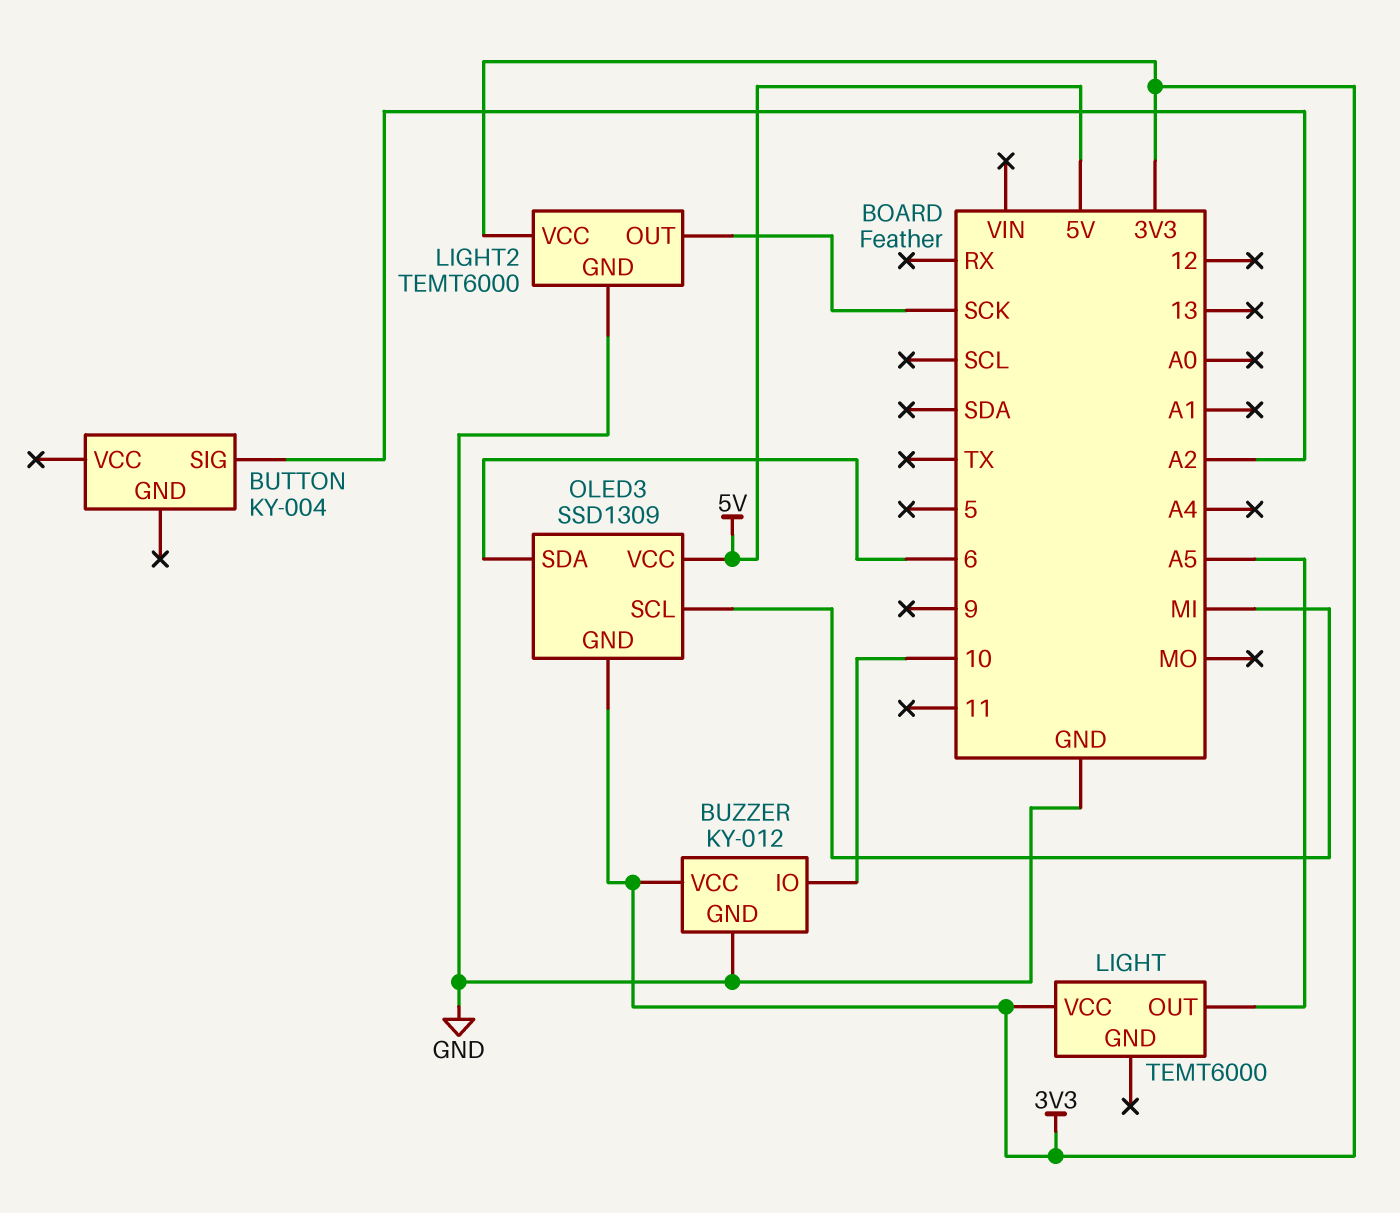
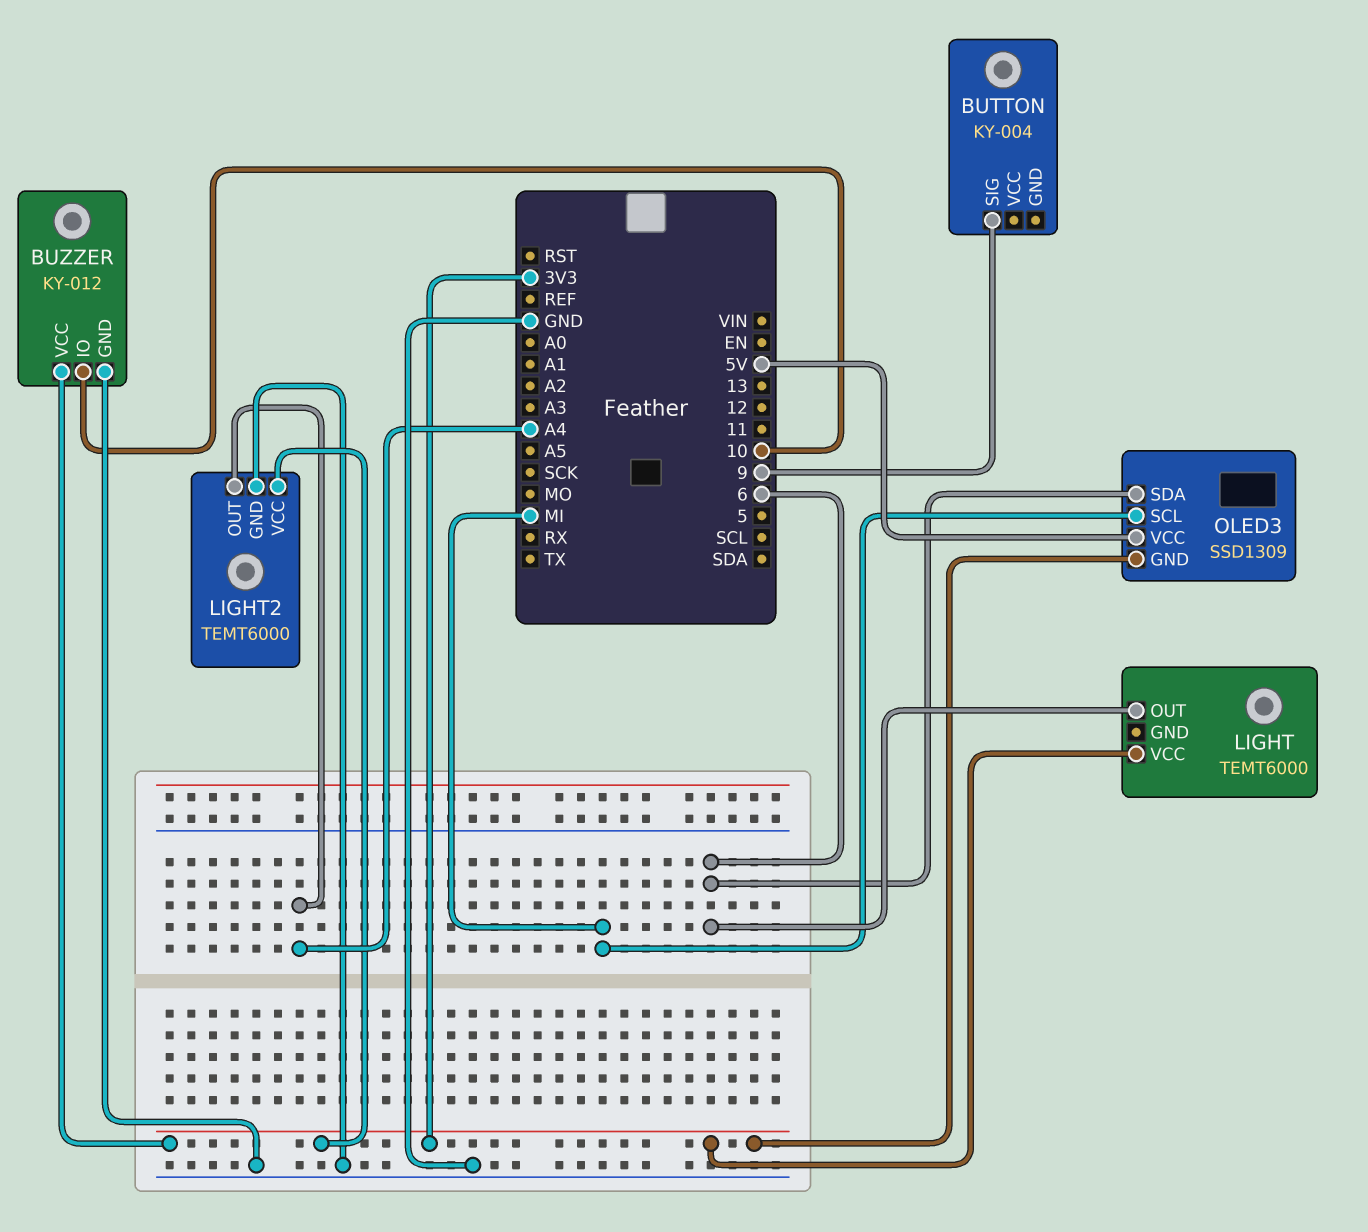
BUTTON pin SIG: A2 -> 9
LIGHT pin OUT: A5 -> 6
LIGHT2 pin OUT: SCK -> A4

